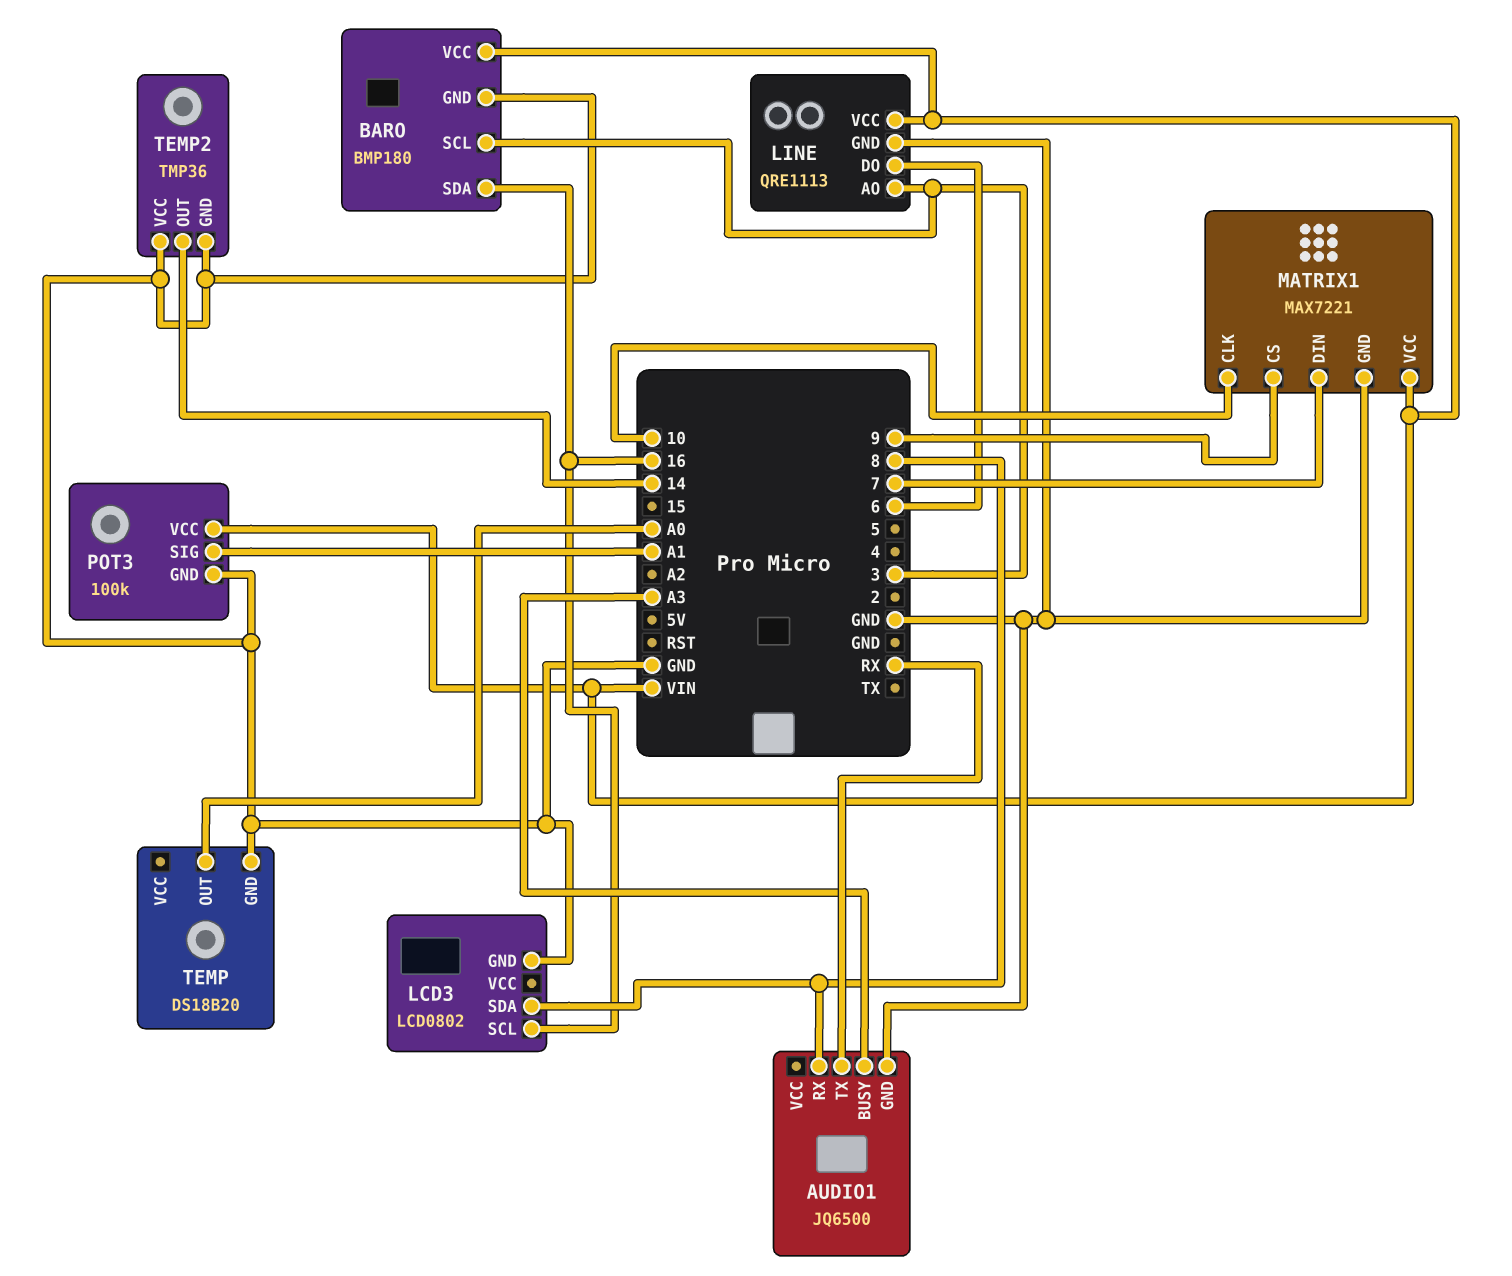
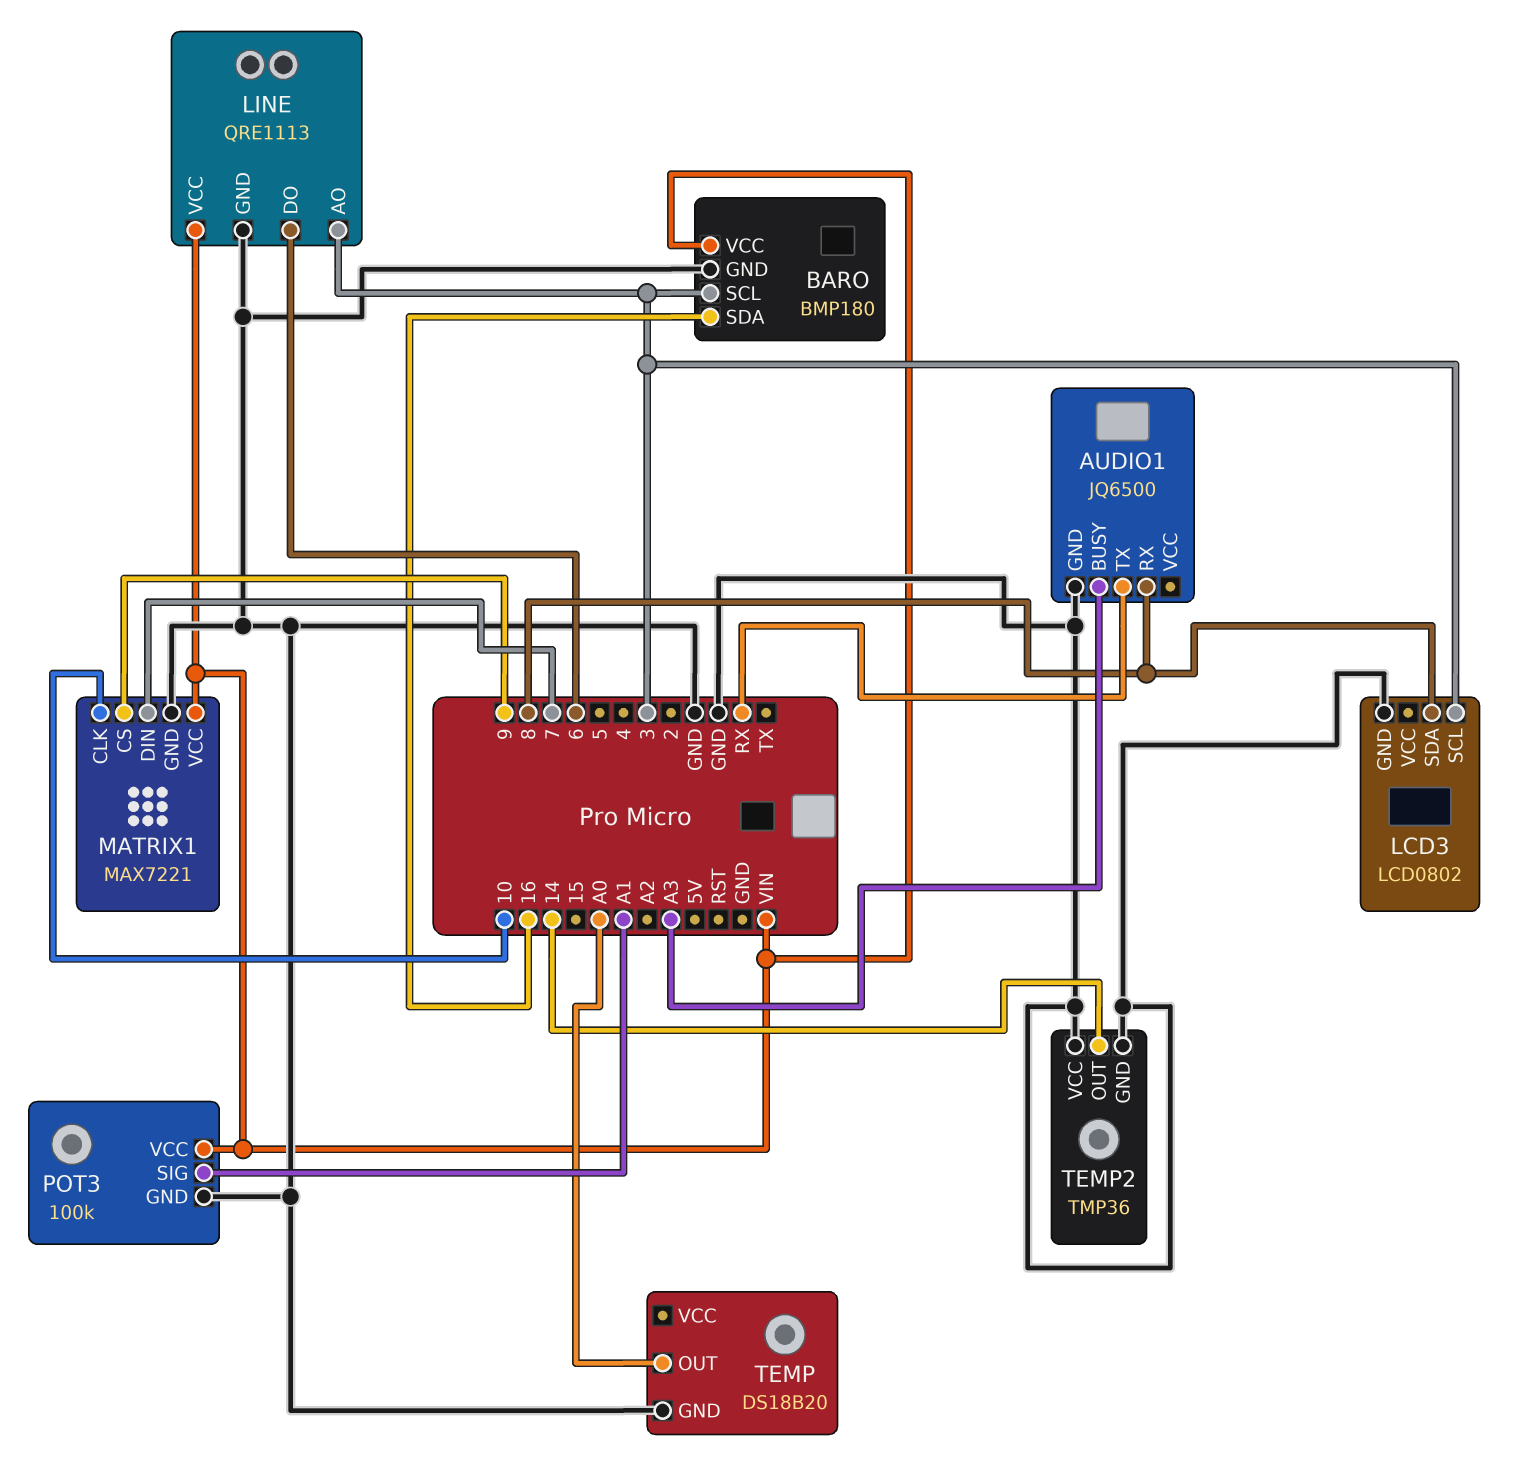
LCD3 pin SCL: 16 -> 3

